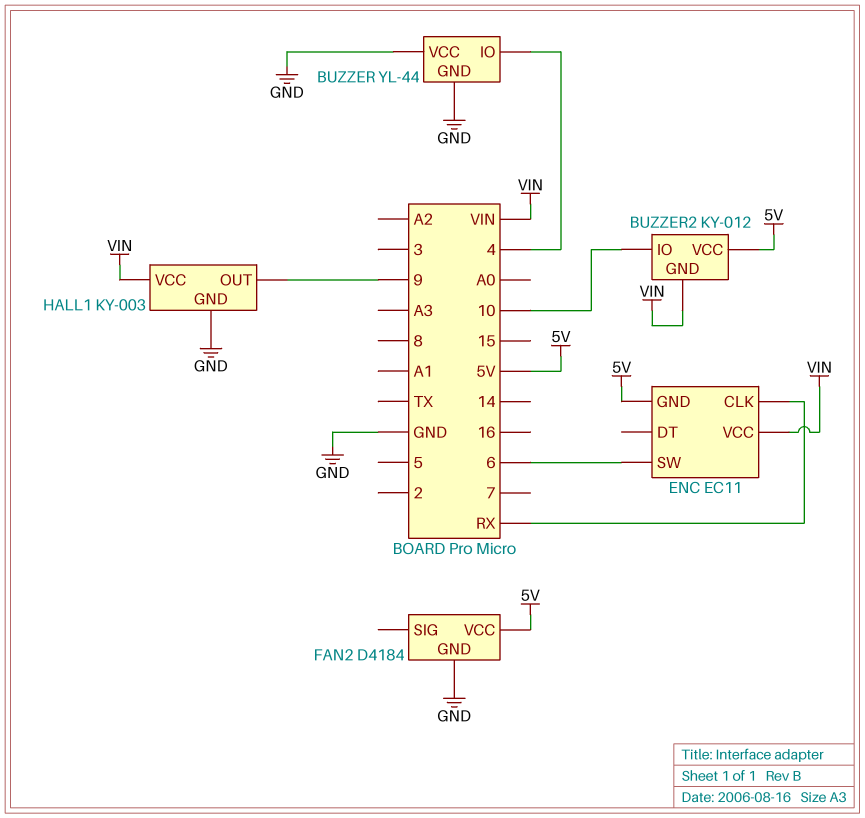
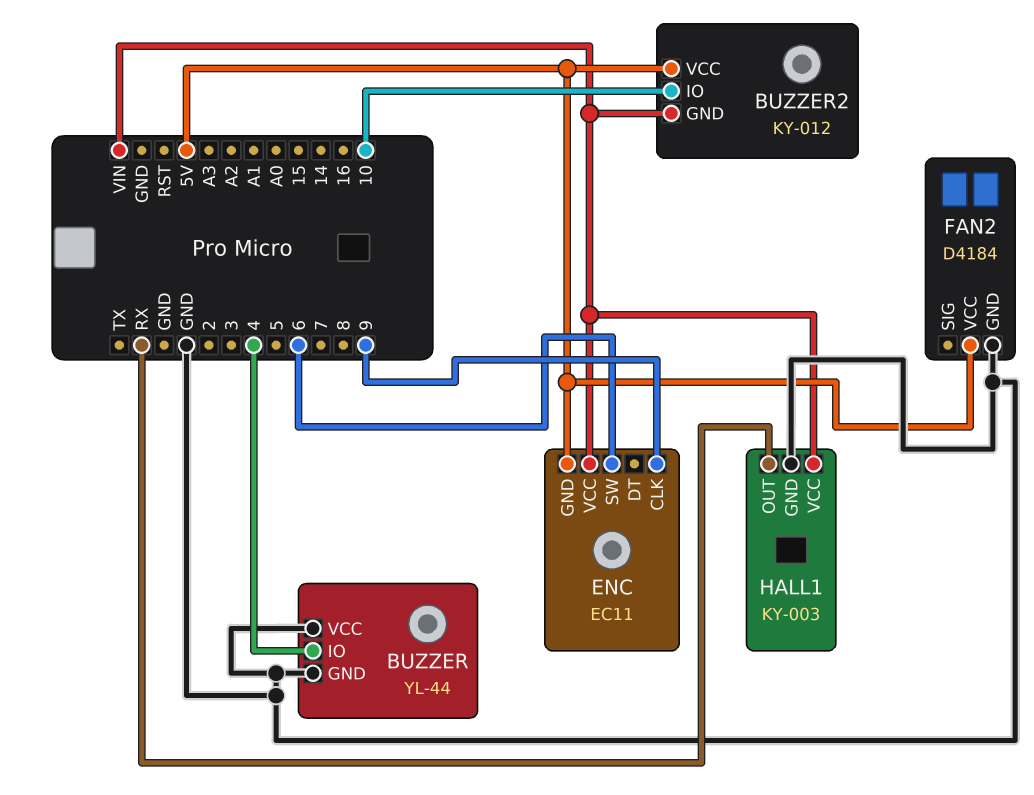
ENC pin CLK: RX -> 9
HALL1 pin OUT: 9 -> RX

